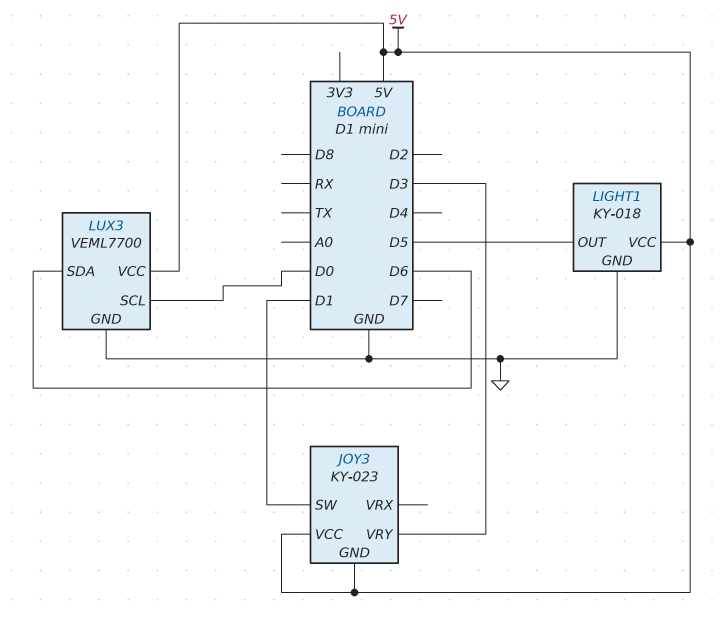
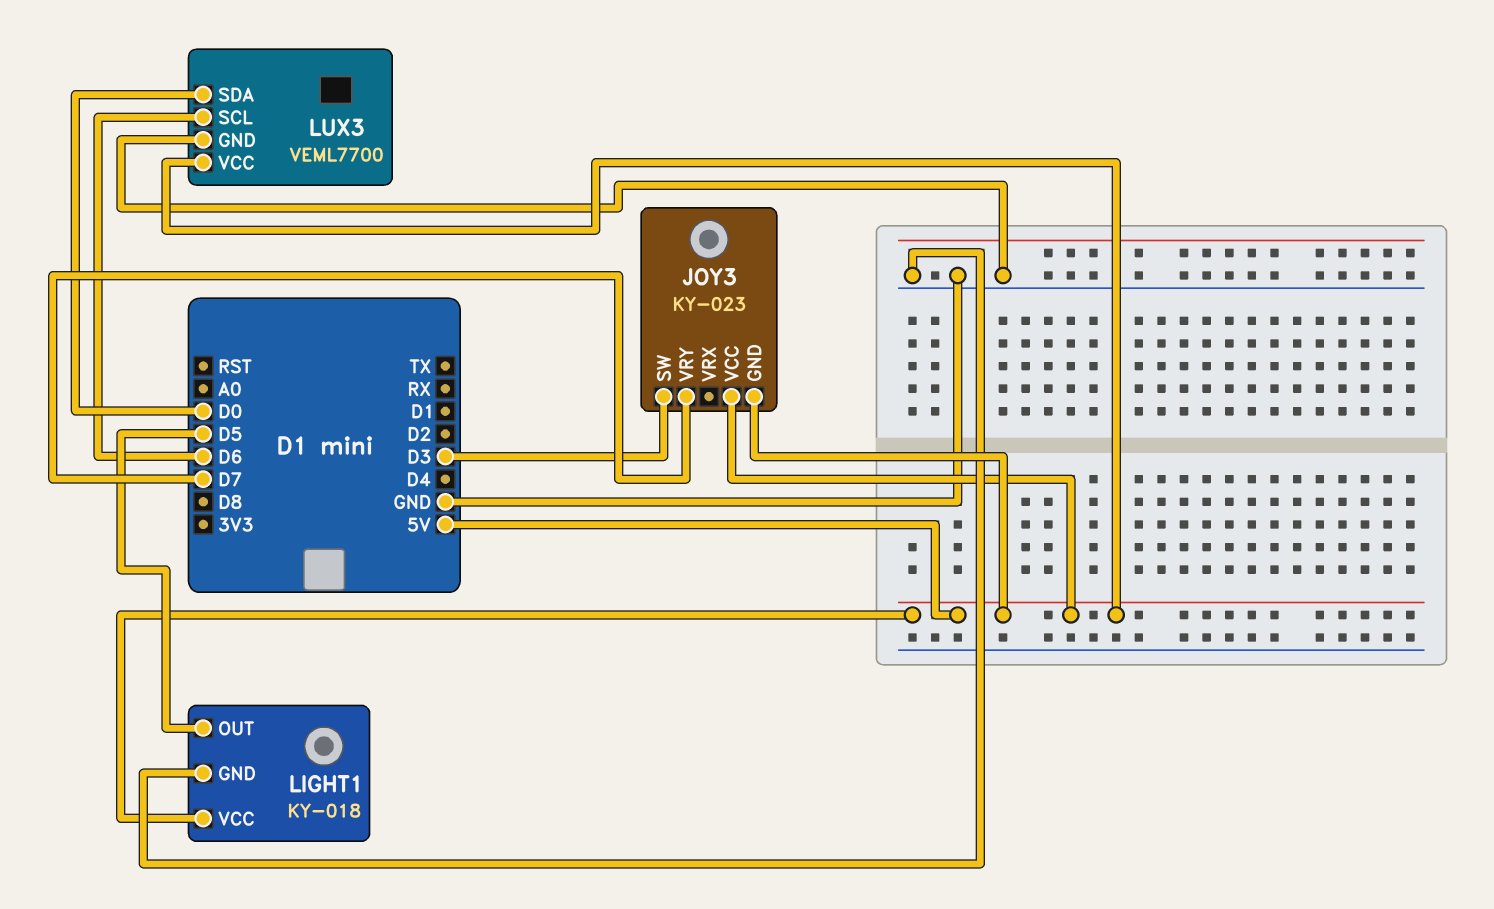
JOY3 pin SW: D1 -> D3
JOY3 pin VRY: D3 -> D7
LUX3 pin SCL: D0 -> D6
LUX3 pin SDA: D6 -> D0

